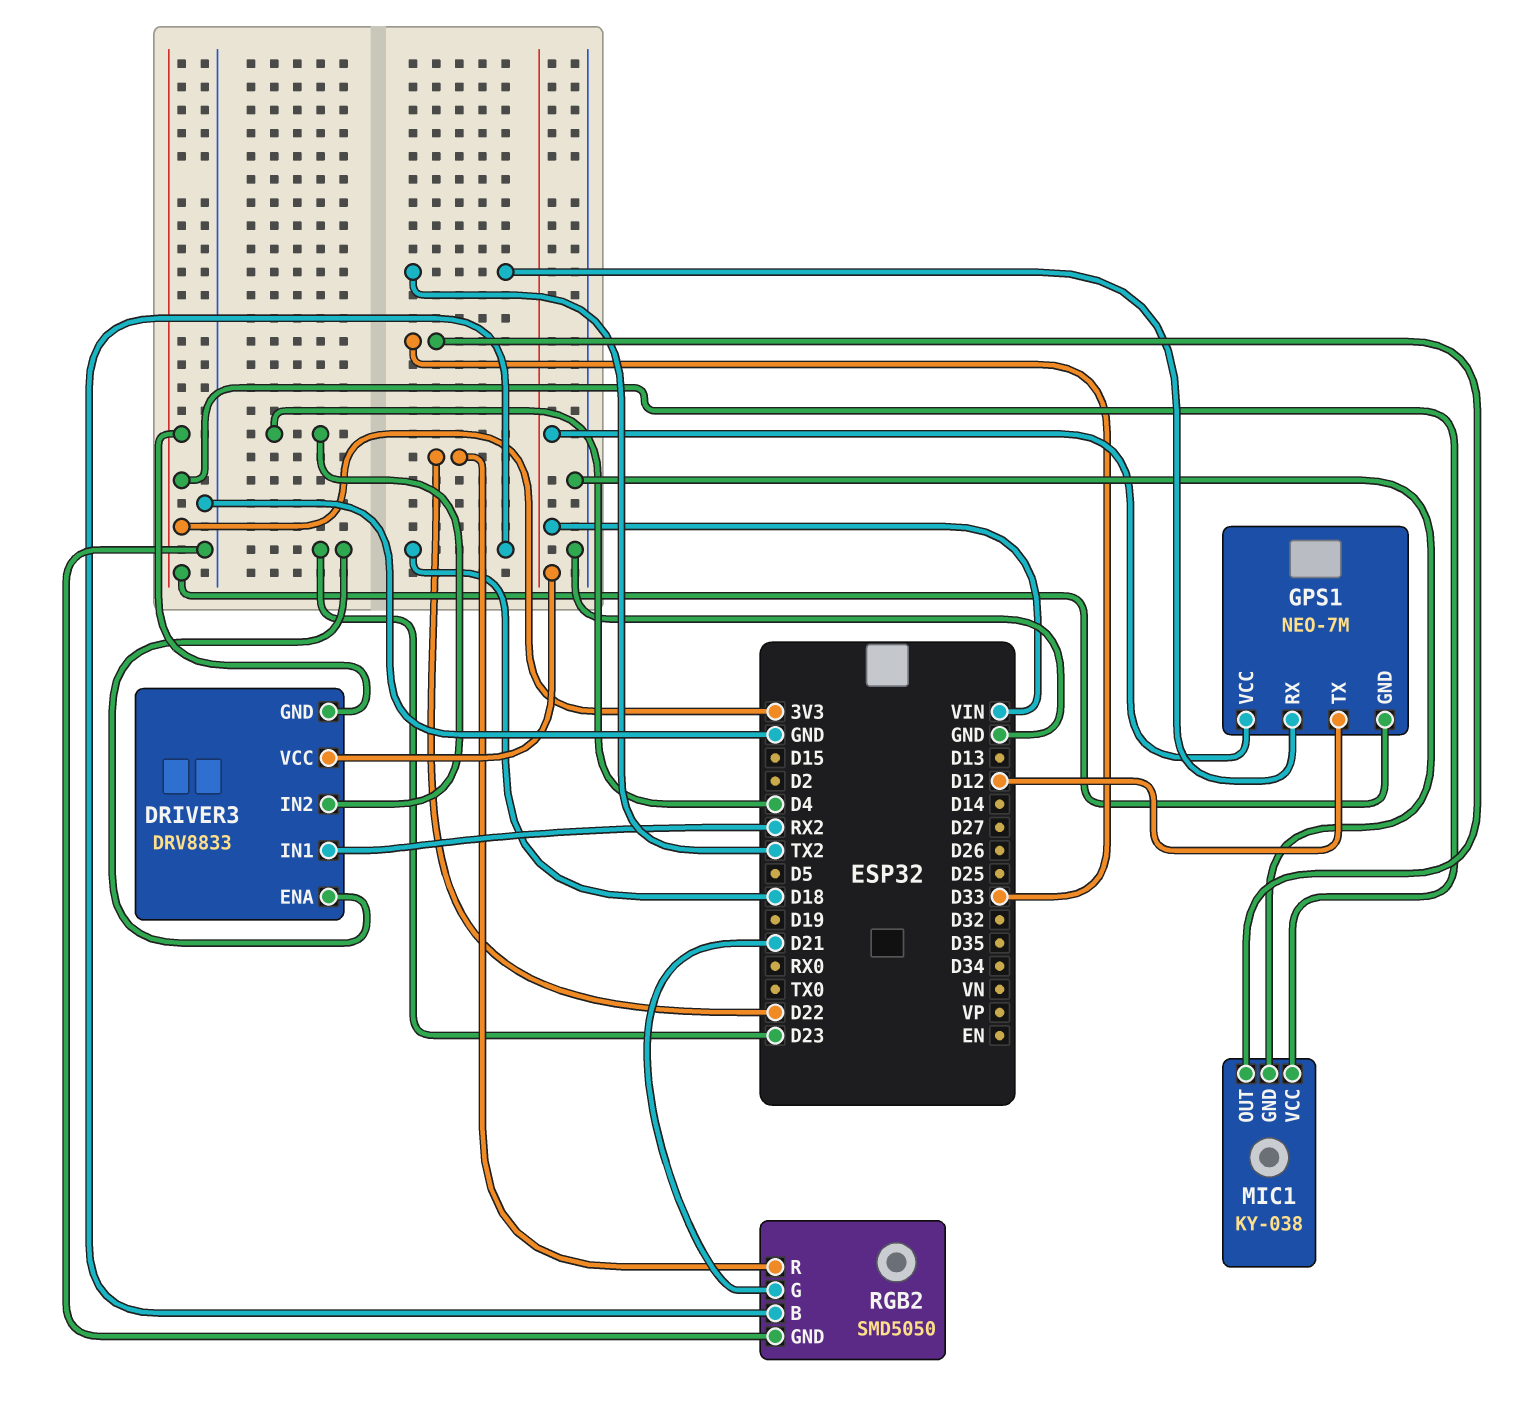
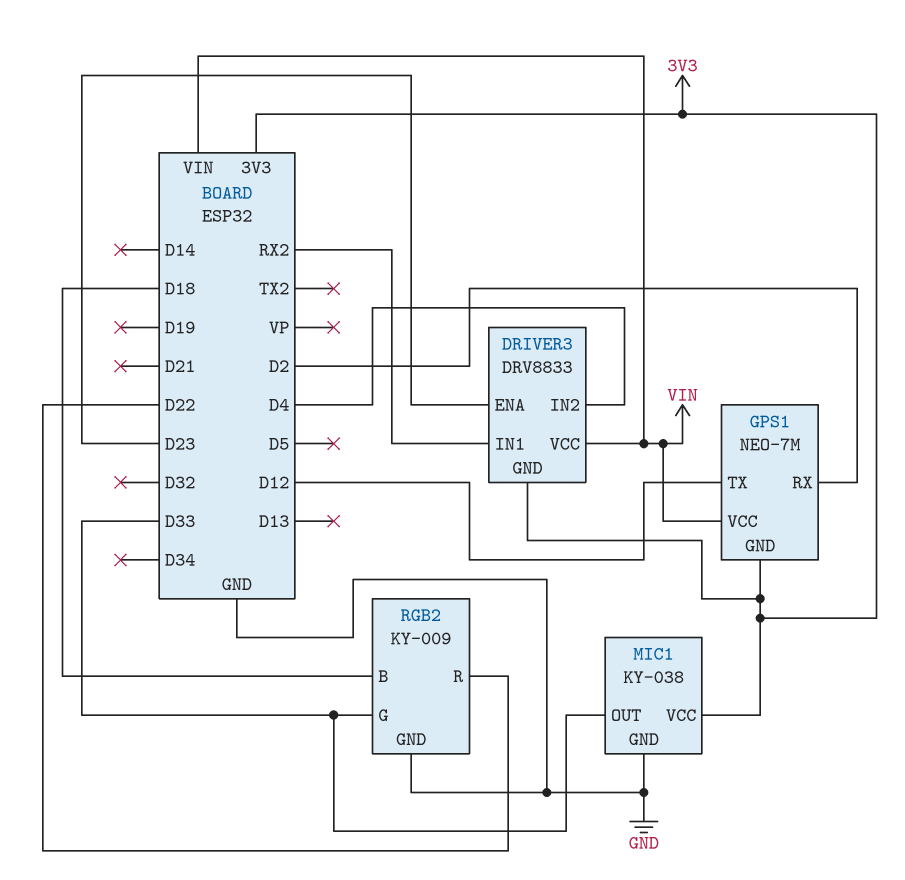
GPS1 pin RX: TX2 -> D2
RGB2: SMD5050 -> KY-009
RGB2 pin G: D21 -> D33

